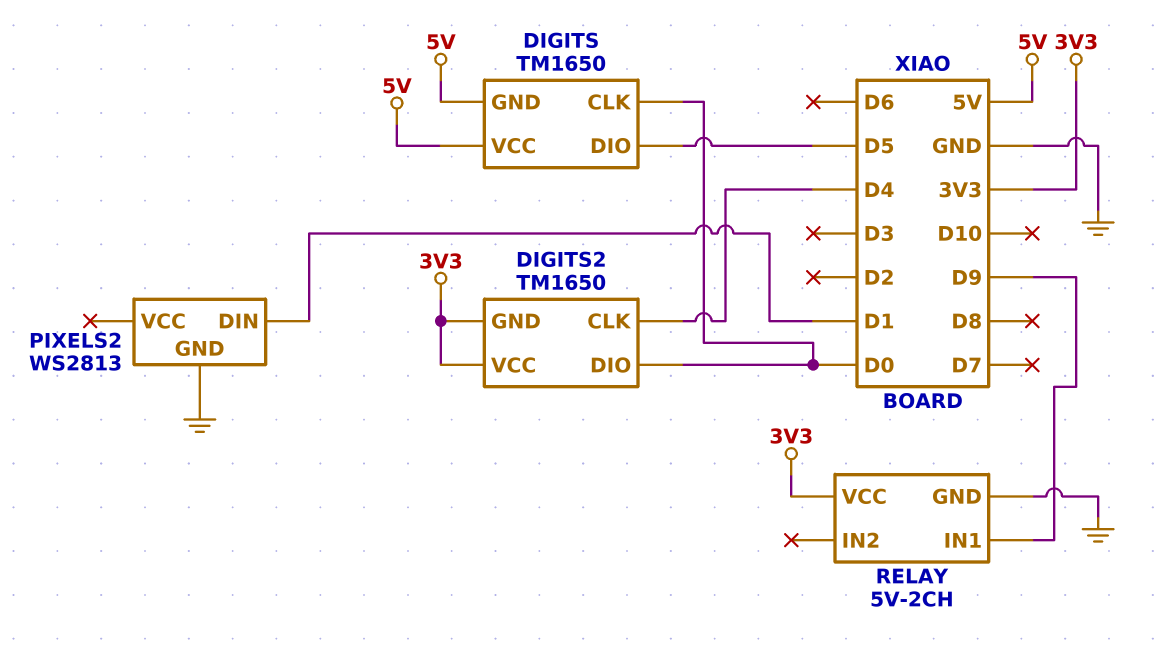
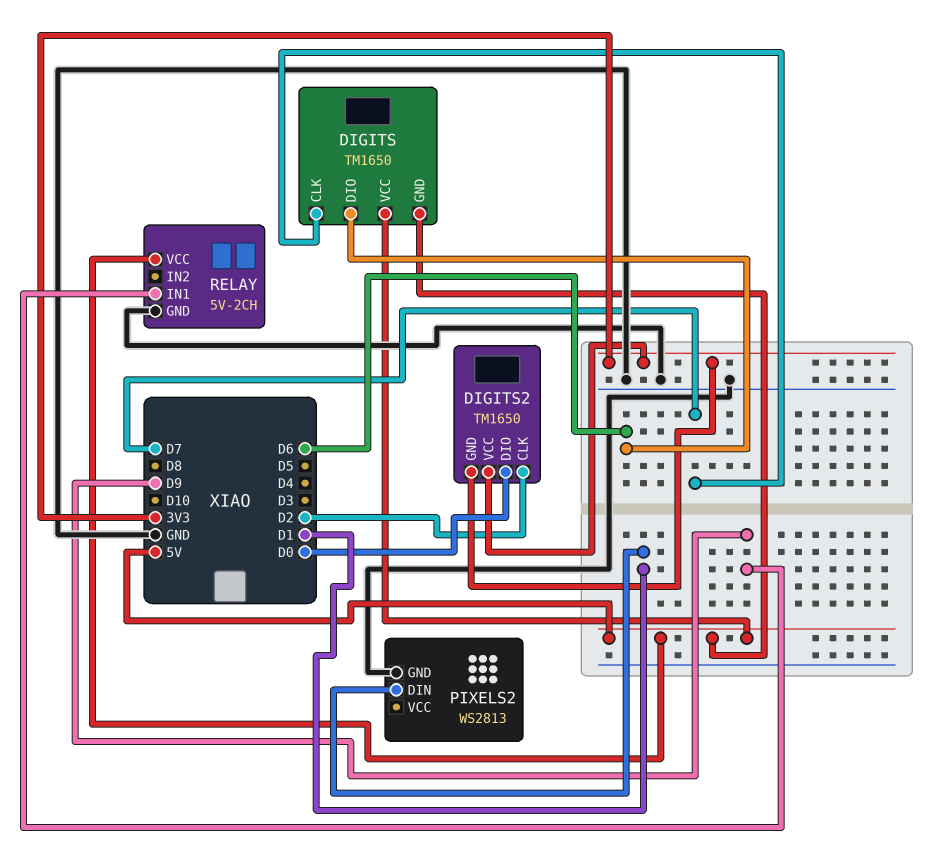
DIGITS pin CLK: D0 -> D7
DIGITS pin DIO: D5 -> D6
DIGITS2 pin CLK: D4 -> D2
RELAY pin VCC: 3V3 -> 5V

